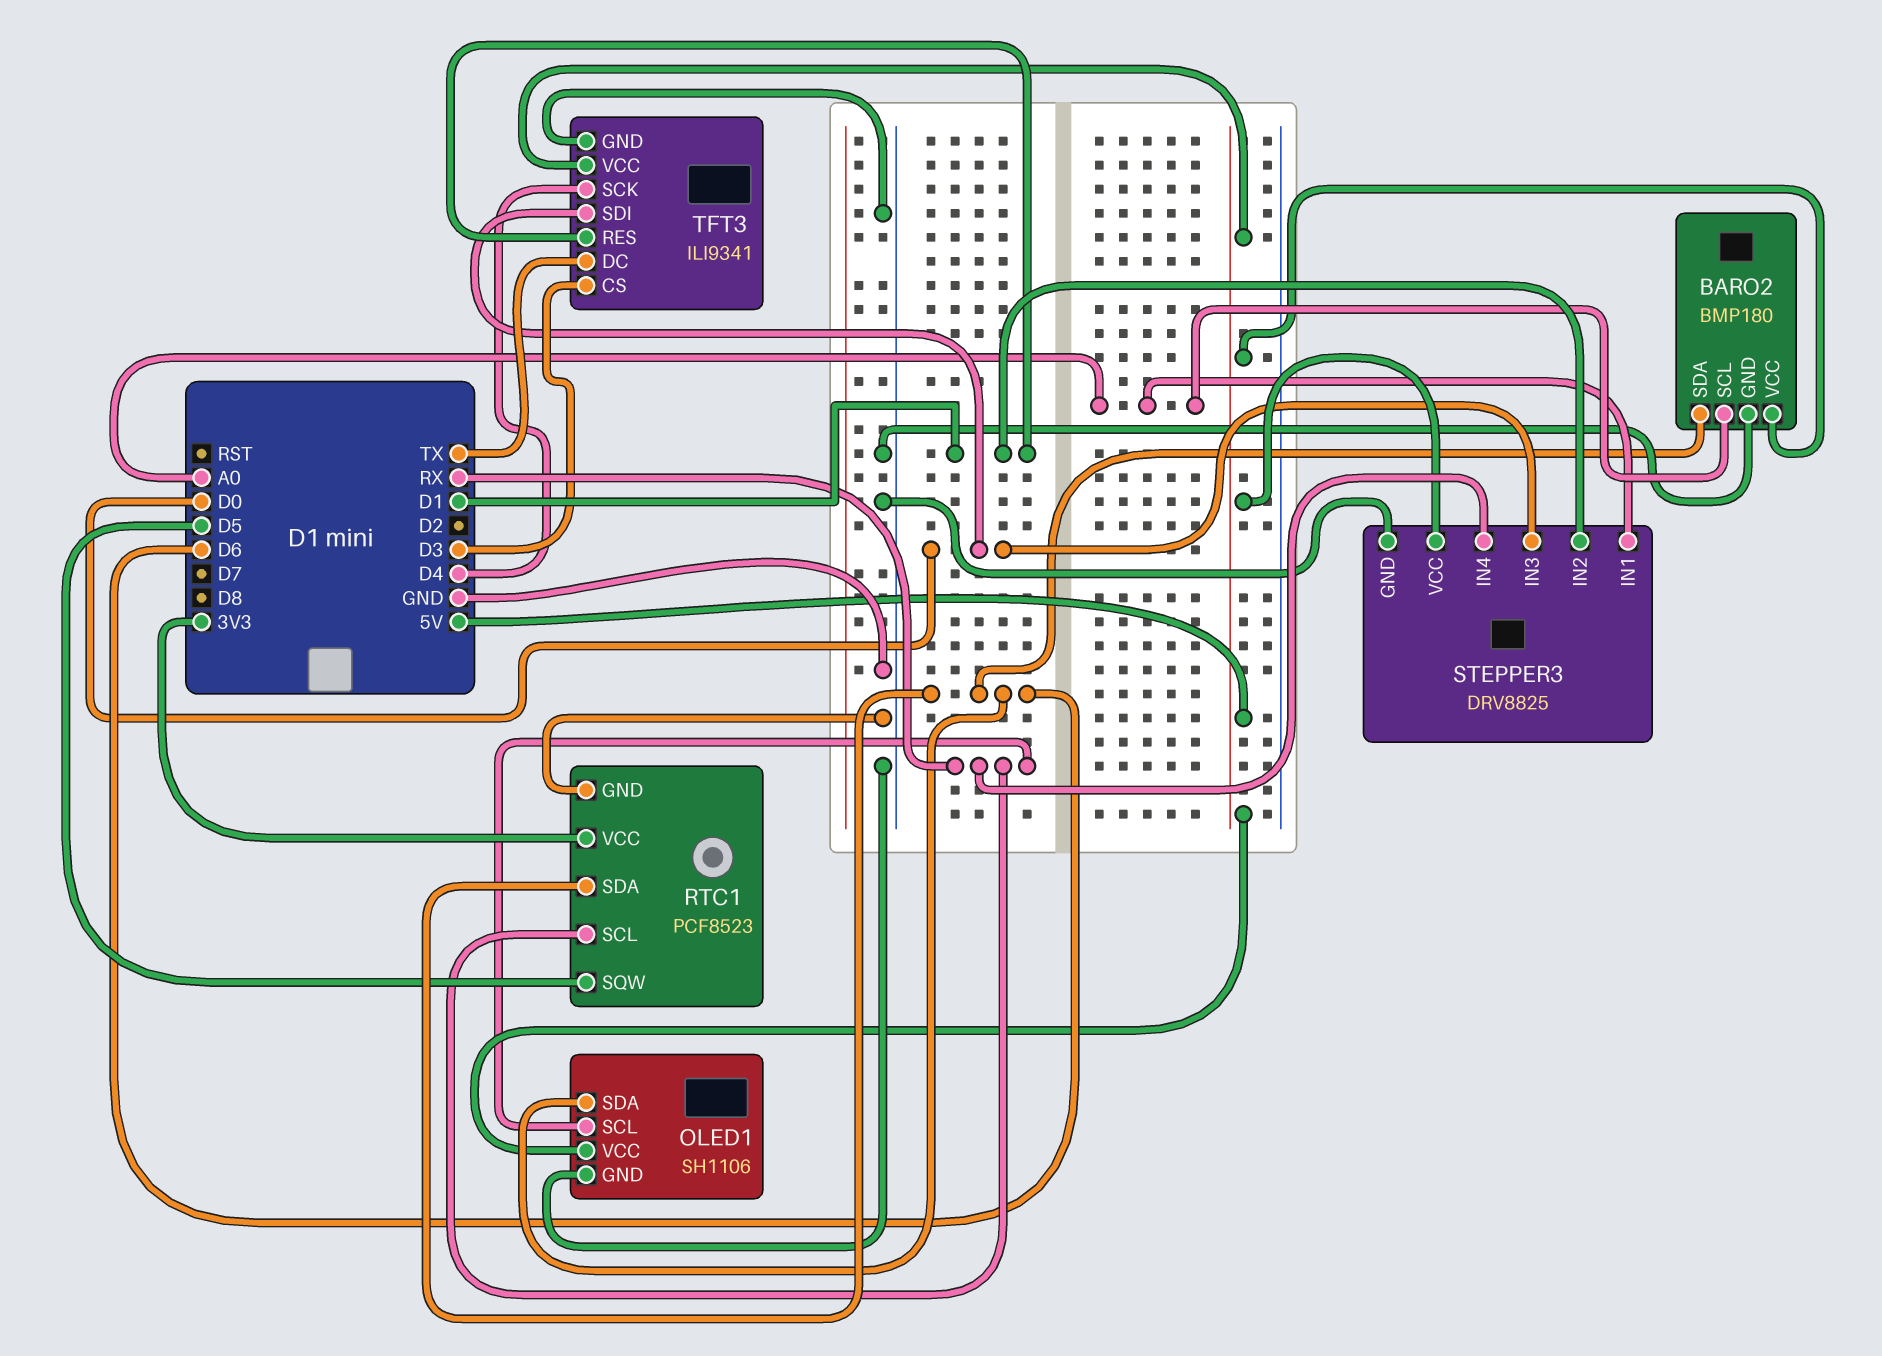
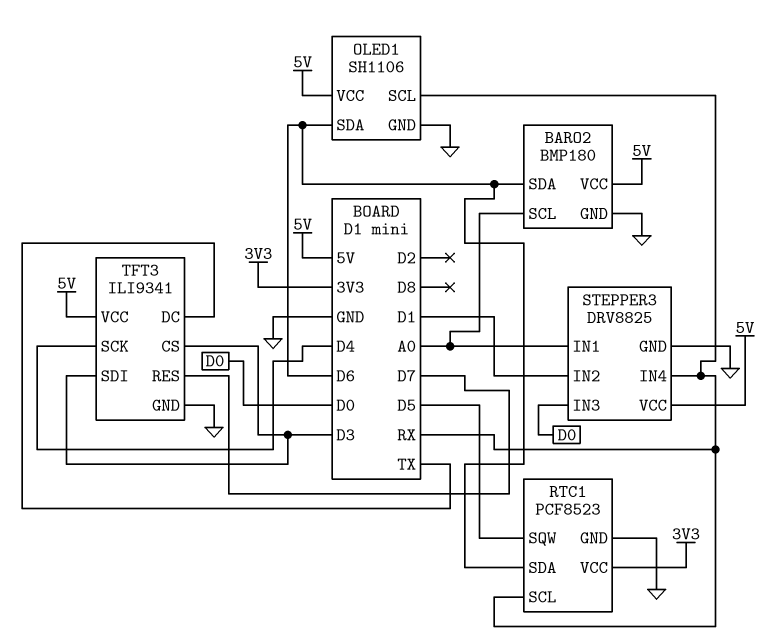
TFT3 pin RES: D1 -> D7
TFT3 pin SDI: D0 -> D3

